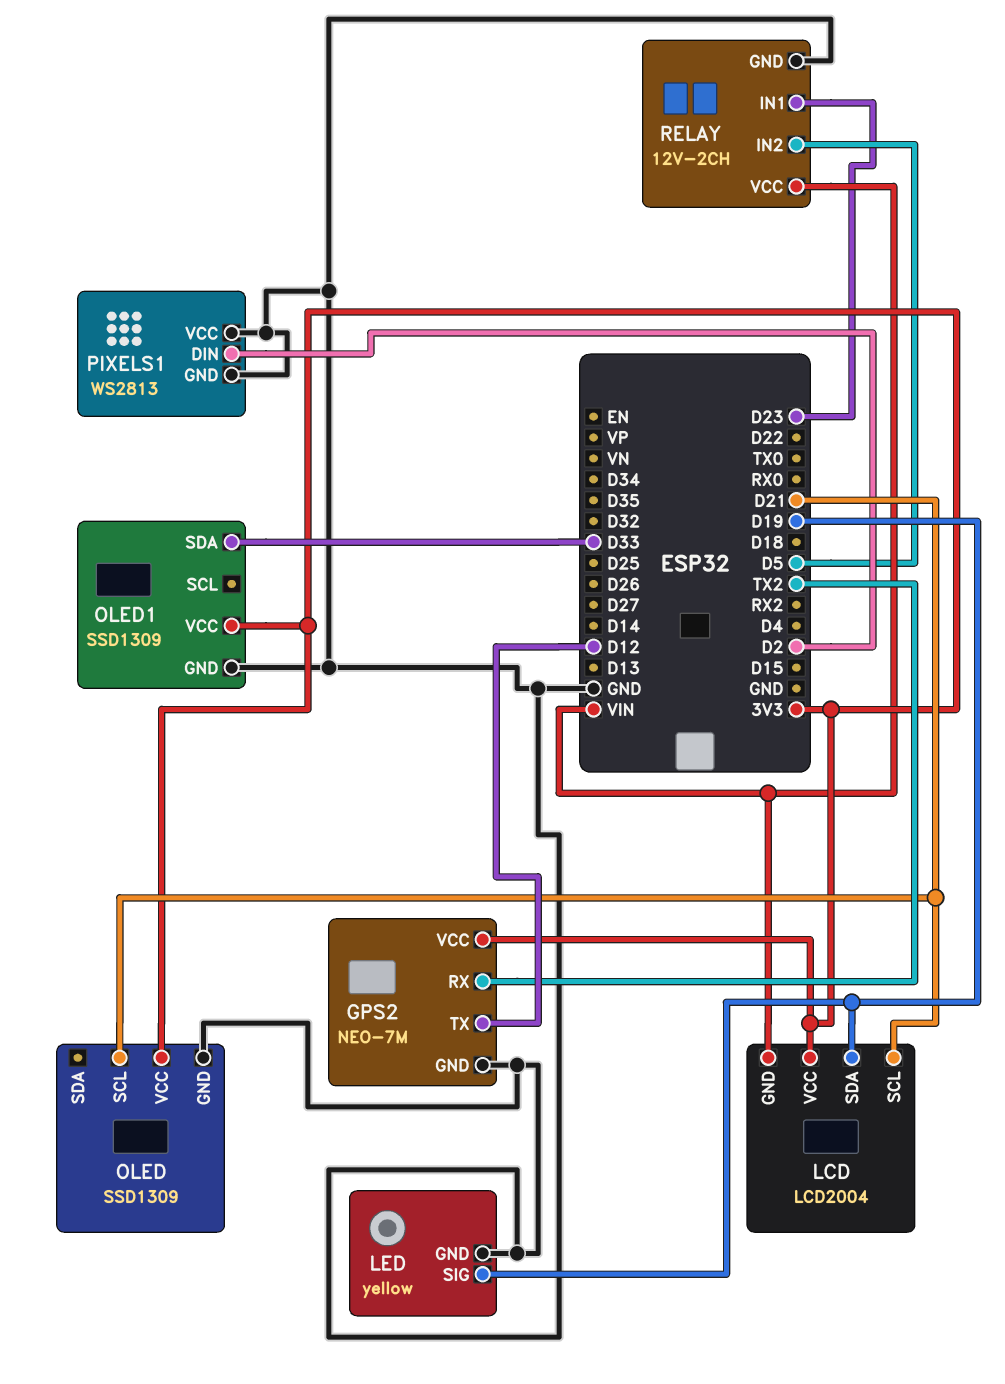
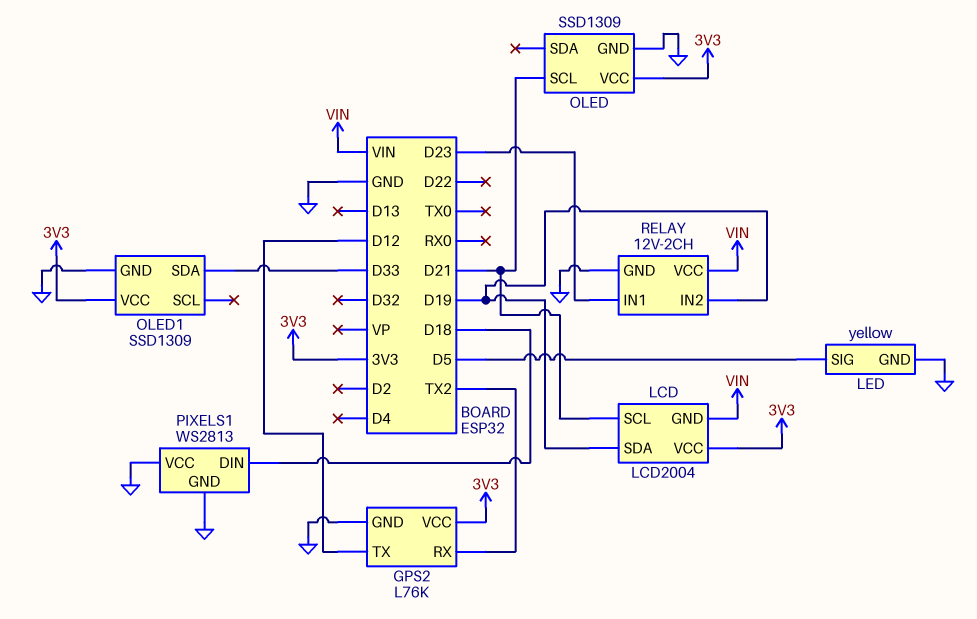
GPS2: NEO-7M -> L76K
LED pin SIG: D19 -> D5
PIXELS1 pin DIN: D2 -> D18
RELAY pin IN2: D5 -> D19

